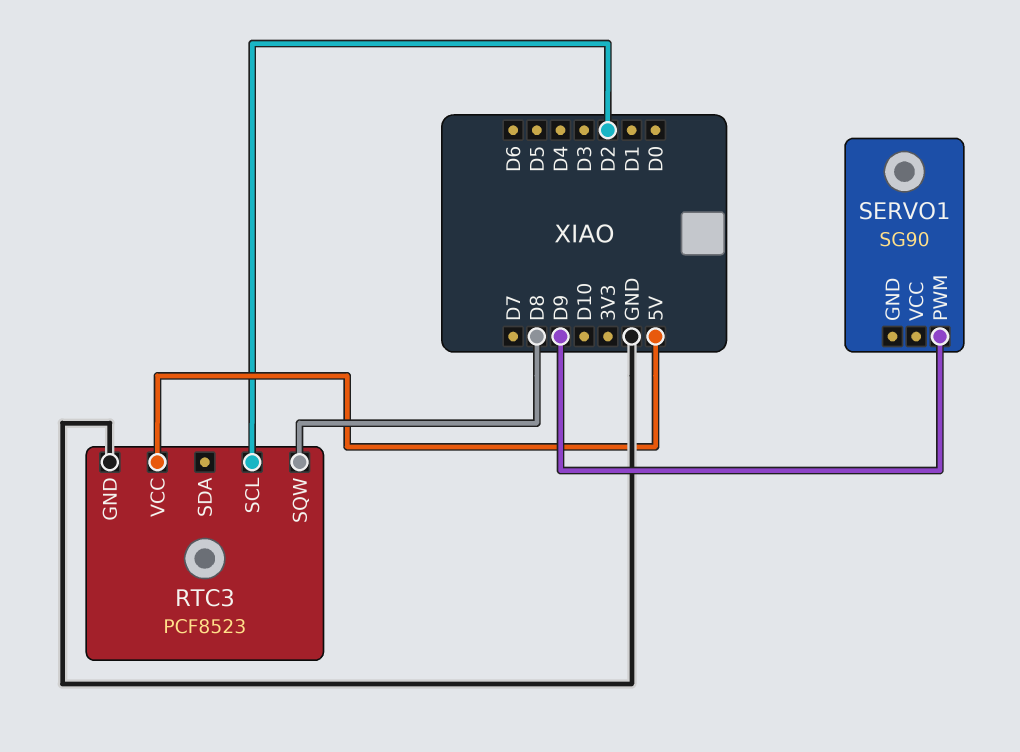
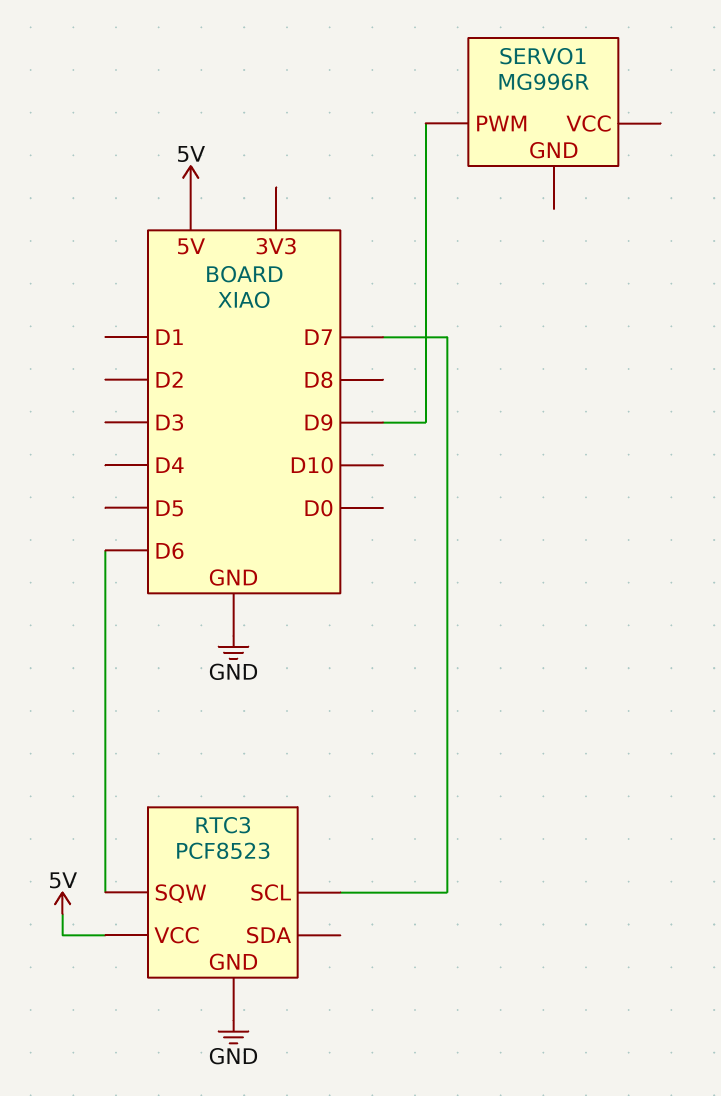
RTC3 pin SCL: D2 -> D7
RTC3 pin SQW: D8 -> D6
SERVO1: SG90 -> MG996R

